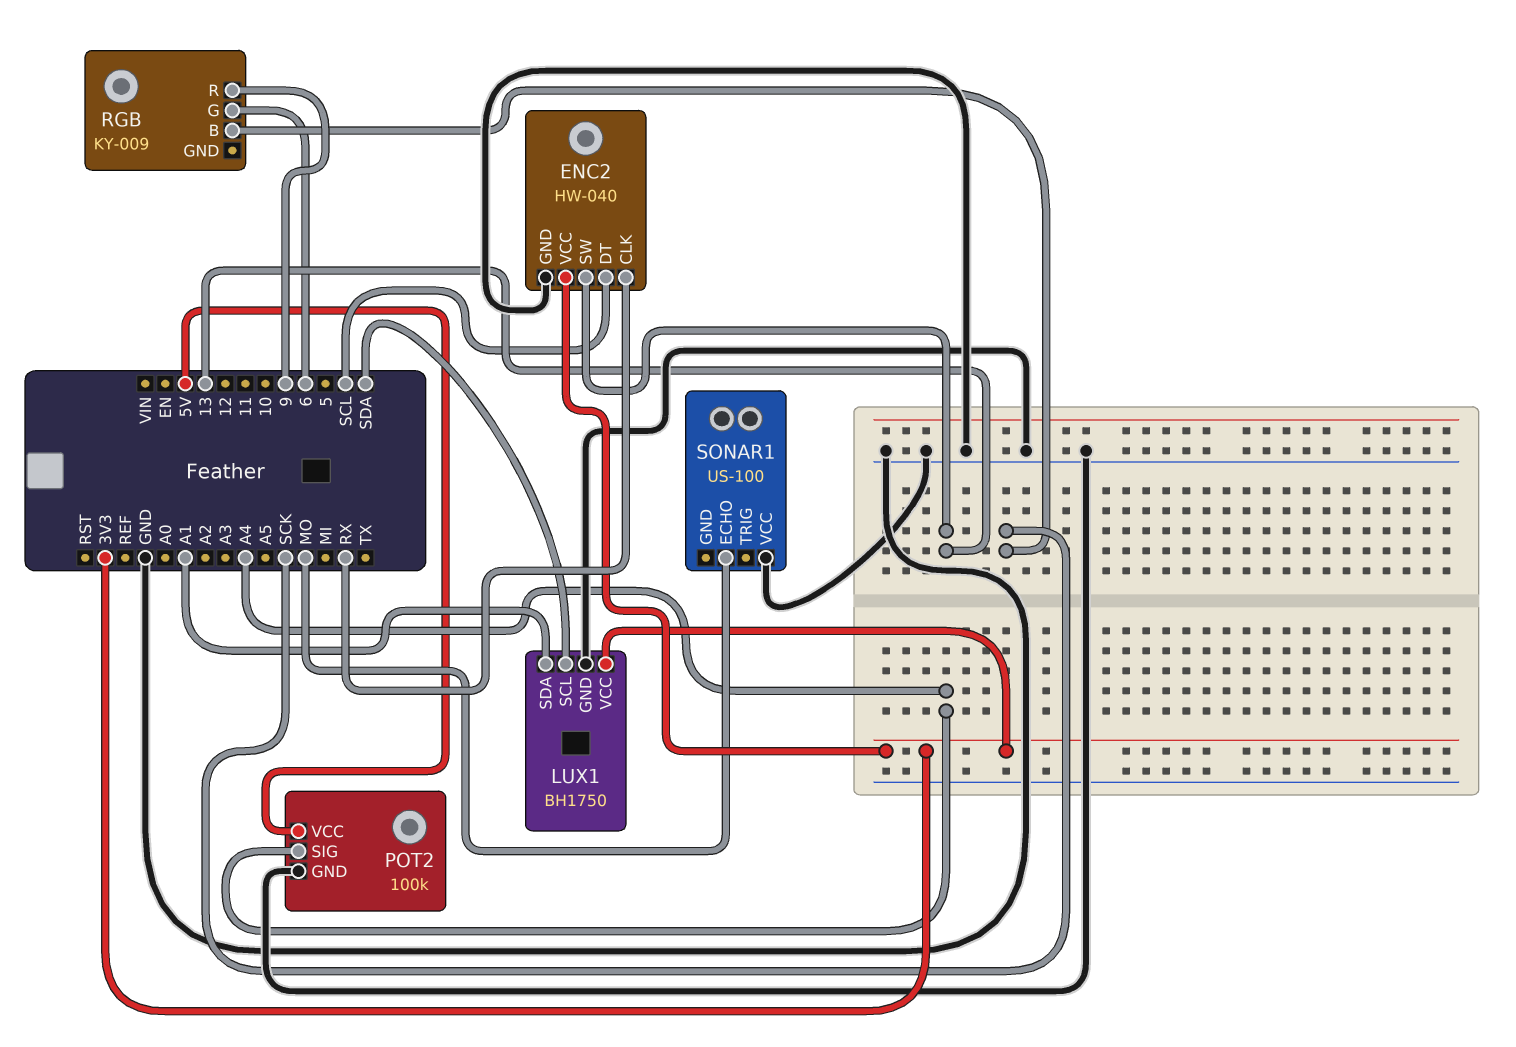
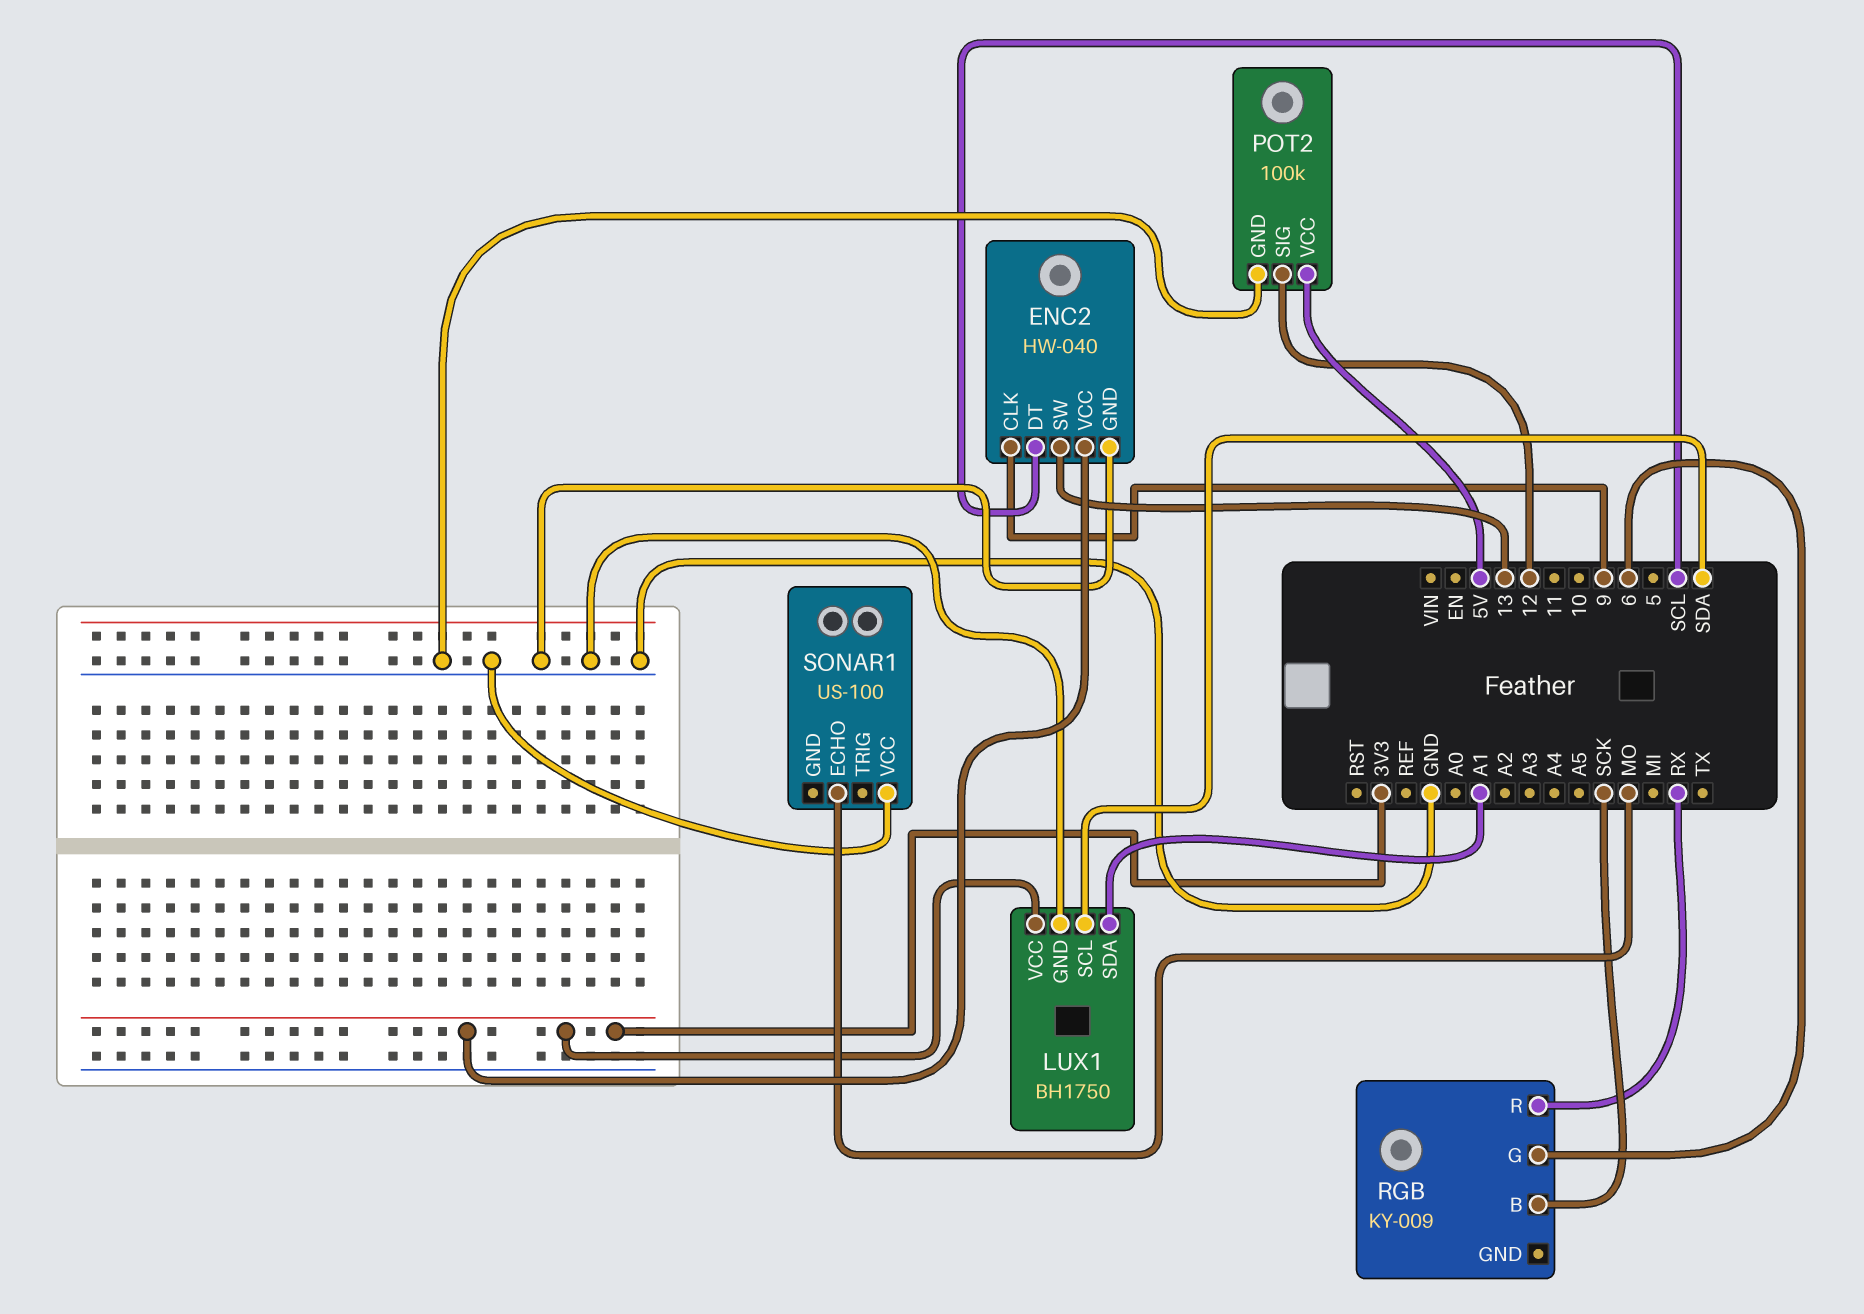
ENC2 pin CLK: RX -> 9
POT2 pin SIG: A4 -> 12
RGB pin R: 9 -> RX

